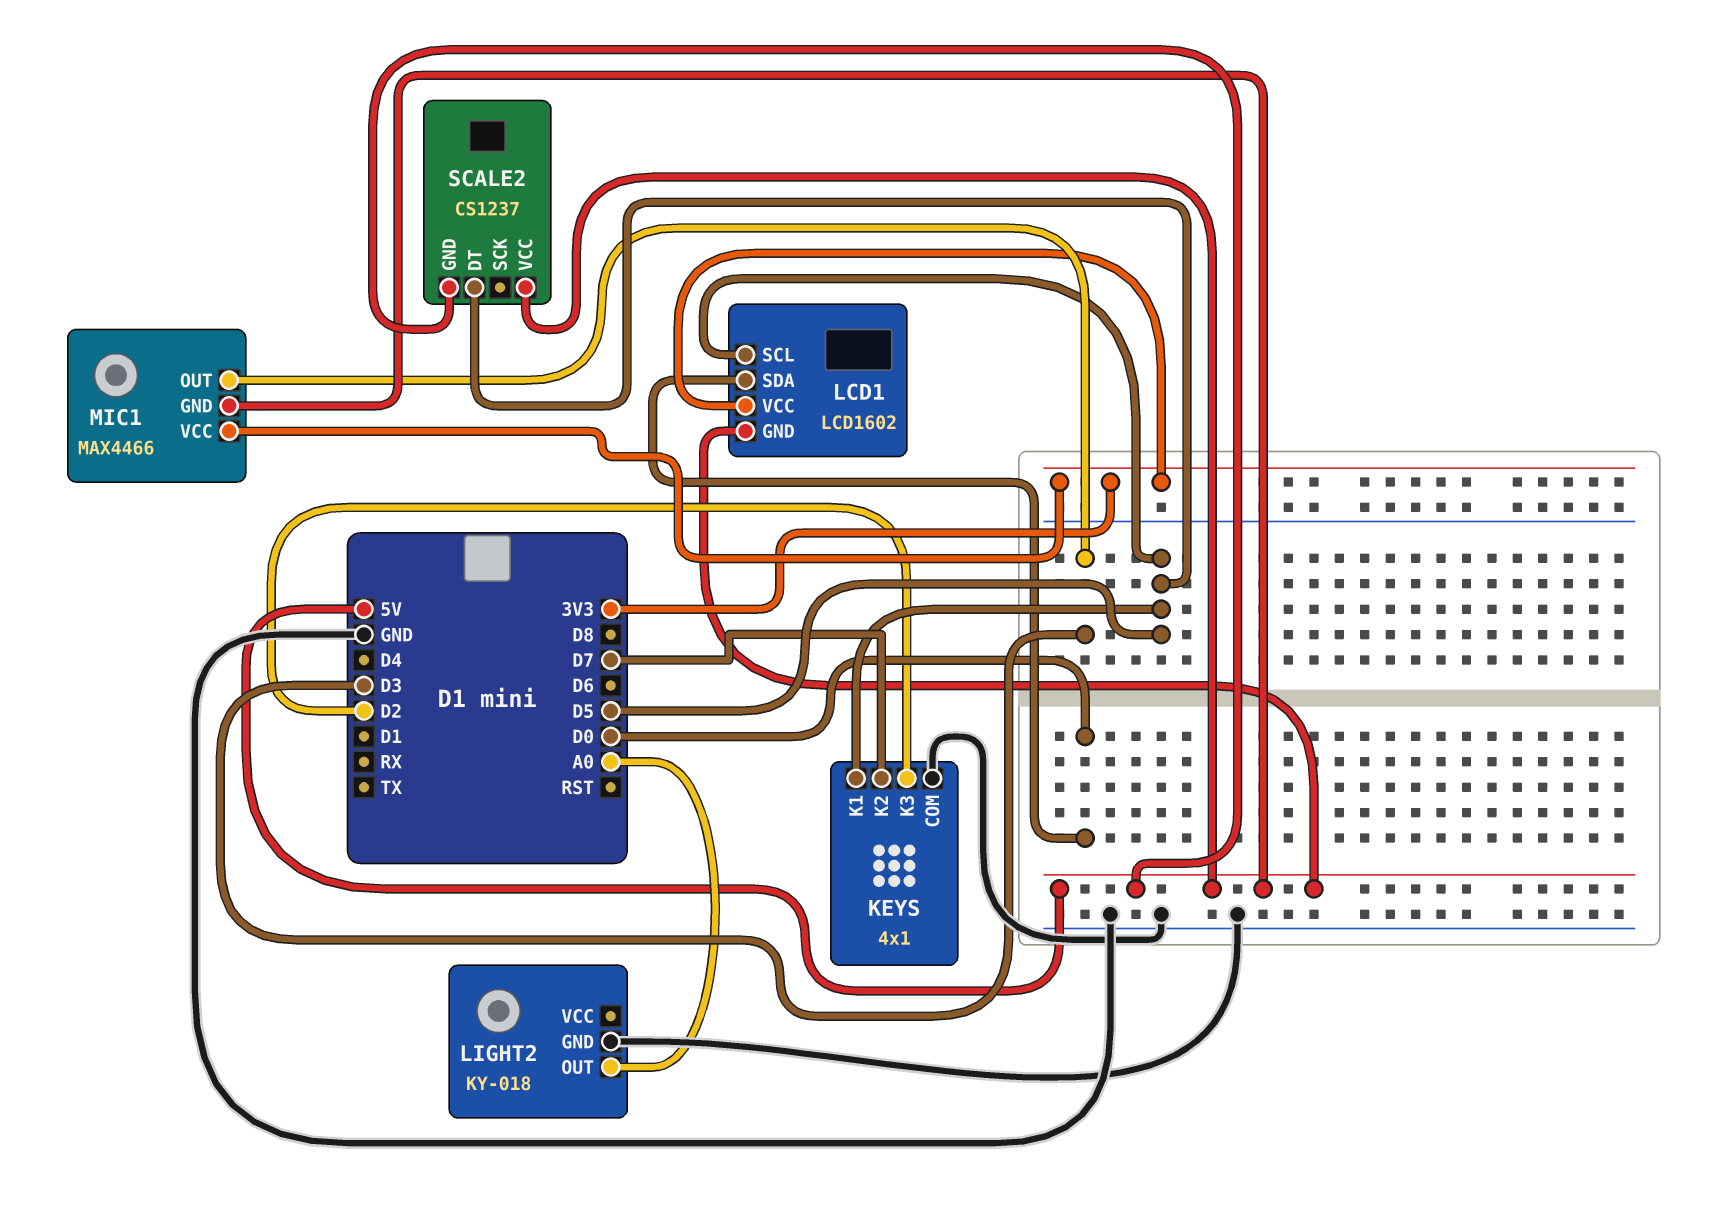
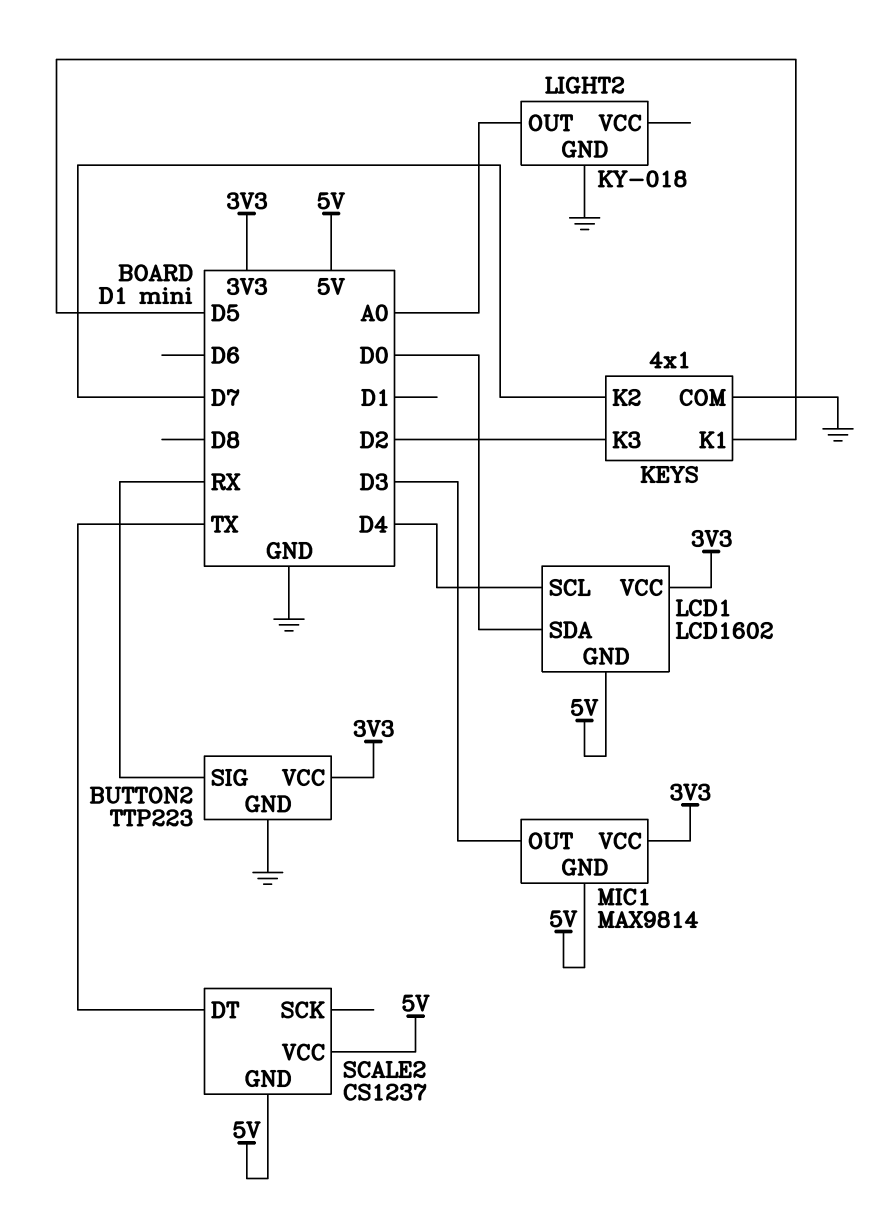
BUTTON2: none -> TTP223
BUTTON2 pin GND: none -> GND
BUTTON2 pin SIG: none -> RX
BUTTON2 pin VCC: none -> 3V3
LCD1 pin SCL: D5 -> D4
MIC1: MAX4466 -> MAX9814
SCALE2 pin DT: D5 -> TX

